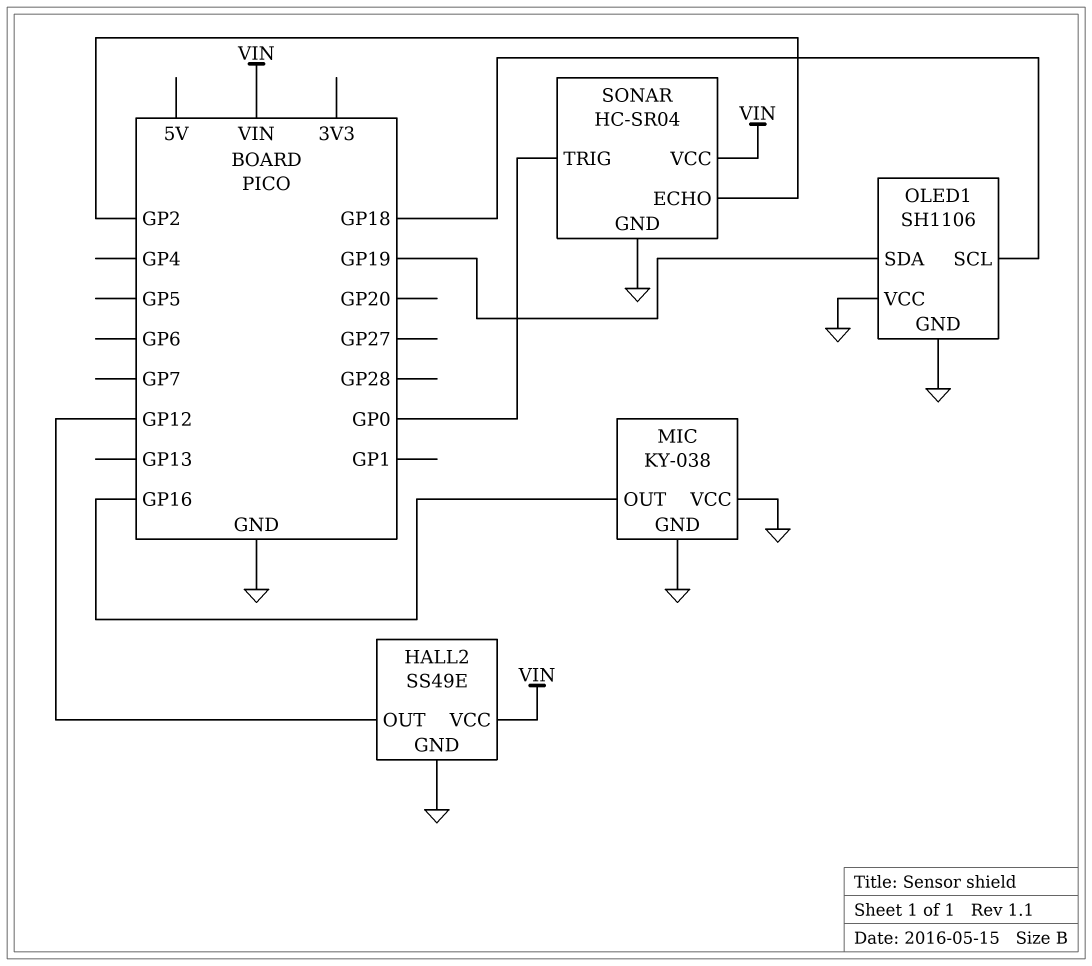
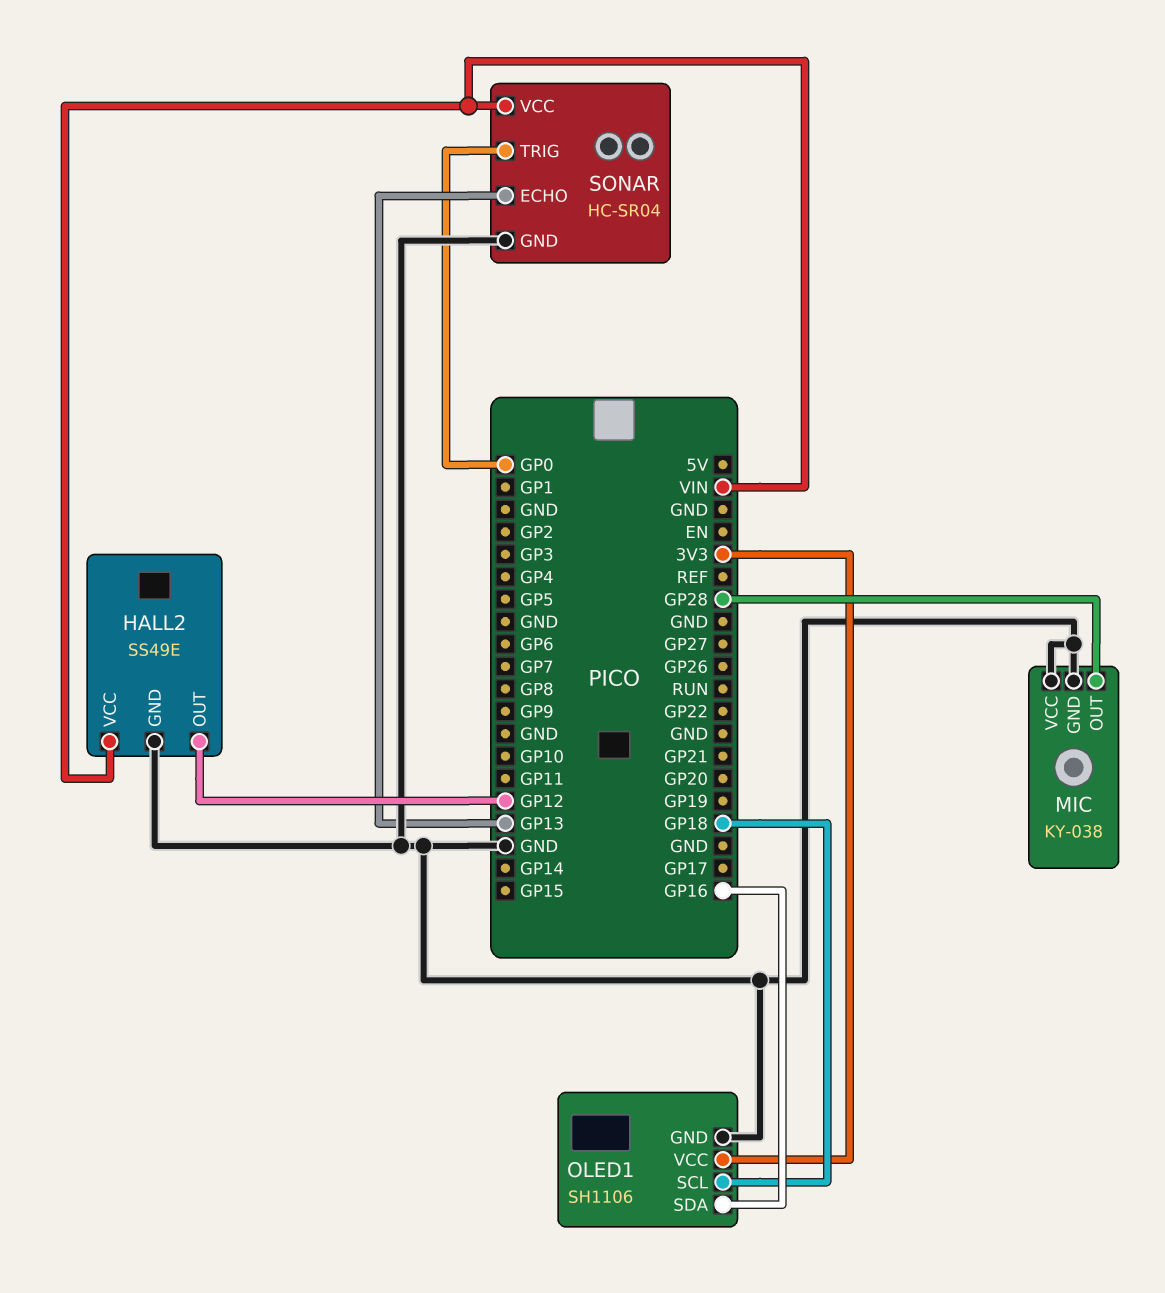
MIC pin OUT: GP16 -> GP28
OLED1 pin SDA: GP19 -> GP16
OLED1 pin VCC: GND -> 3V3
SONAR pin ECHO: GP2 -> GP13

